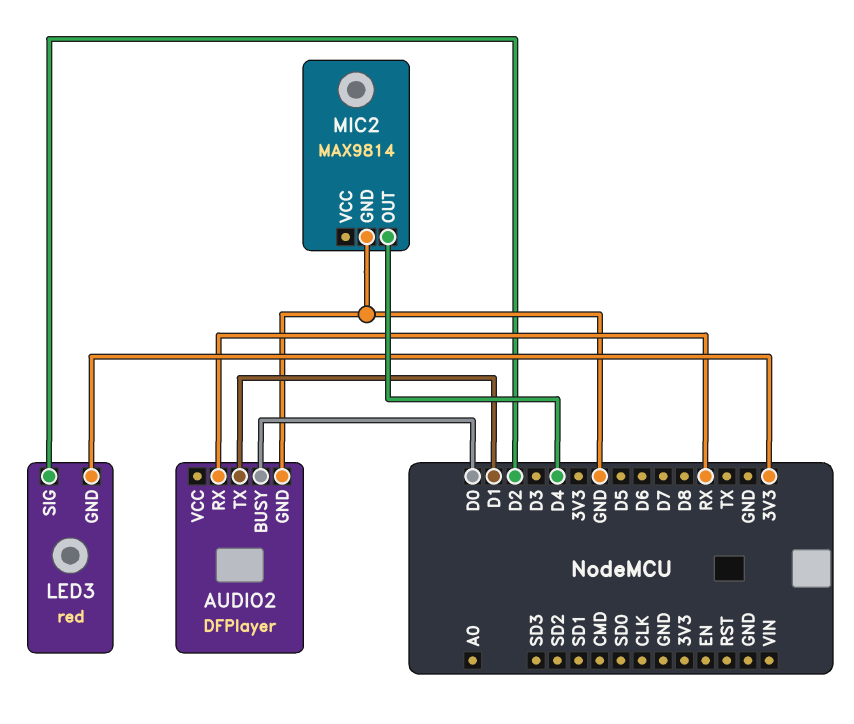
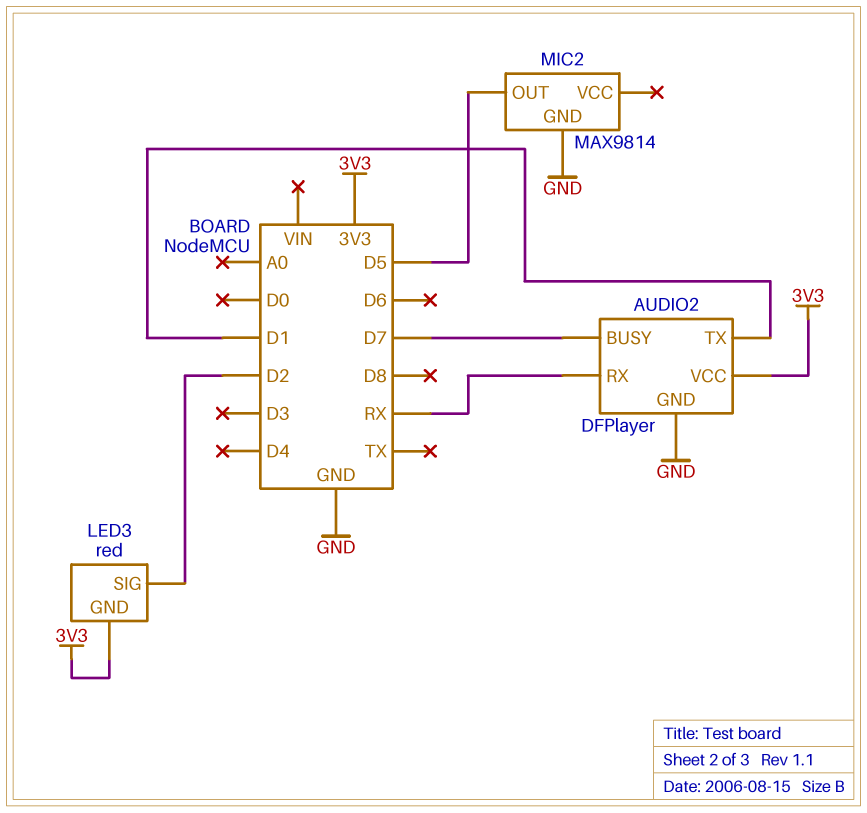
AUDIO2 pin BUSY: D0 -> D7
AUDIO2 pin VCC: none -> 3V3
MIC2 pin OUT: D4 -> D5

